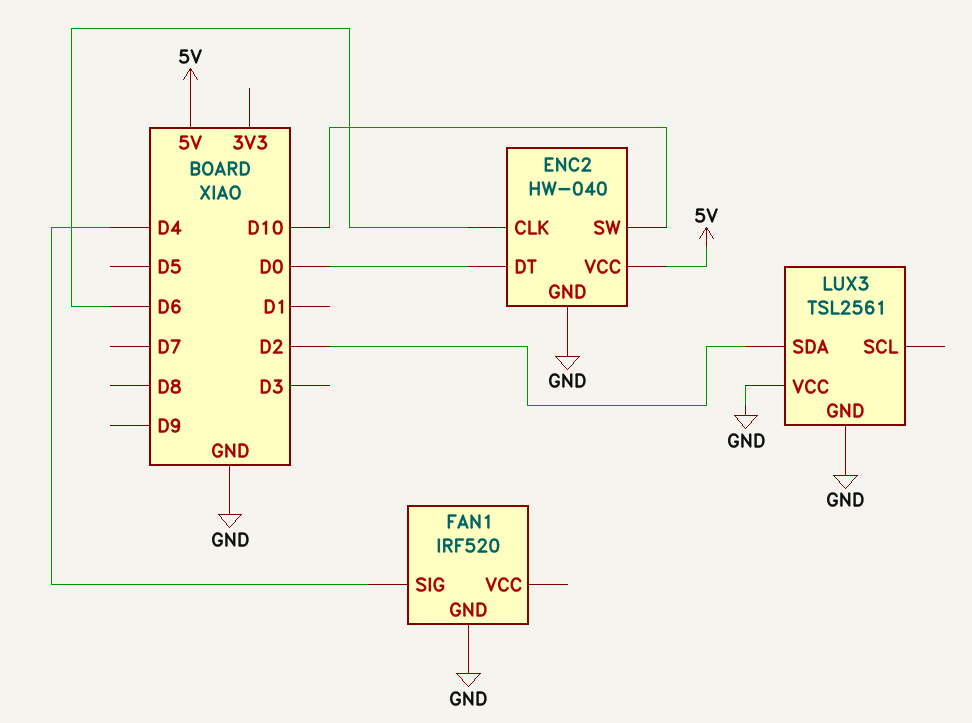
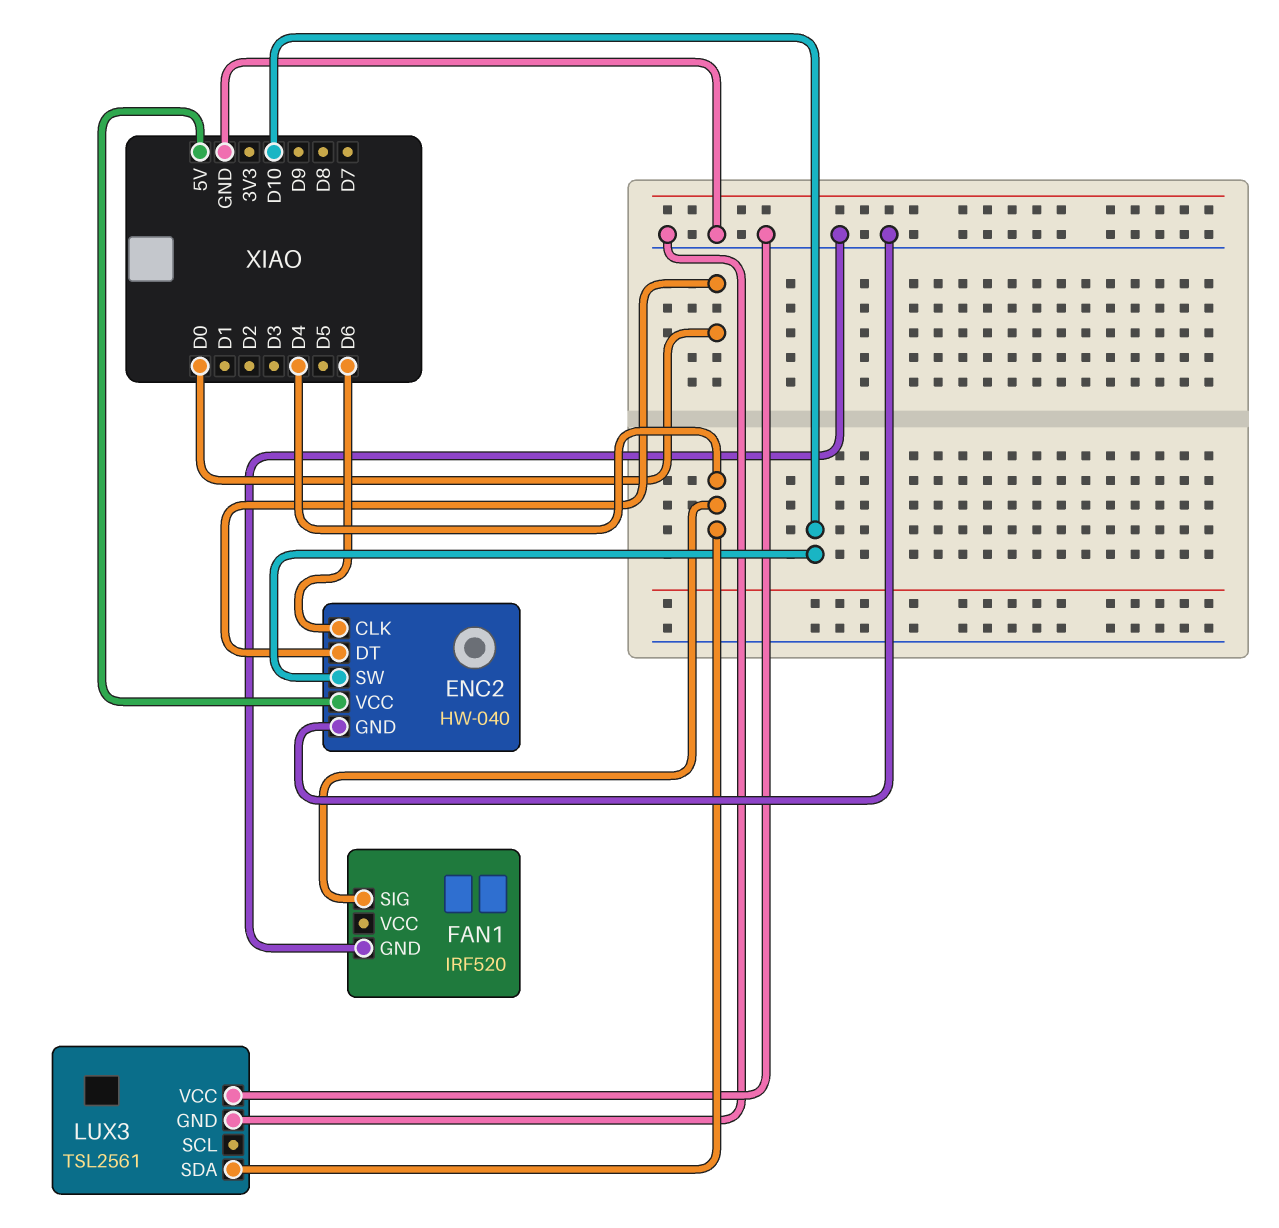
LUX3 pin SDA: D2 -> D4

